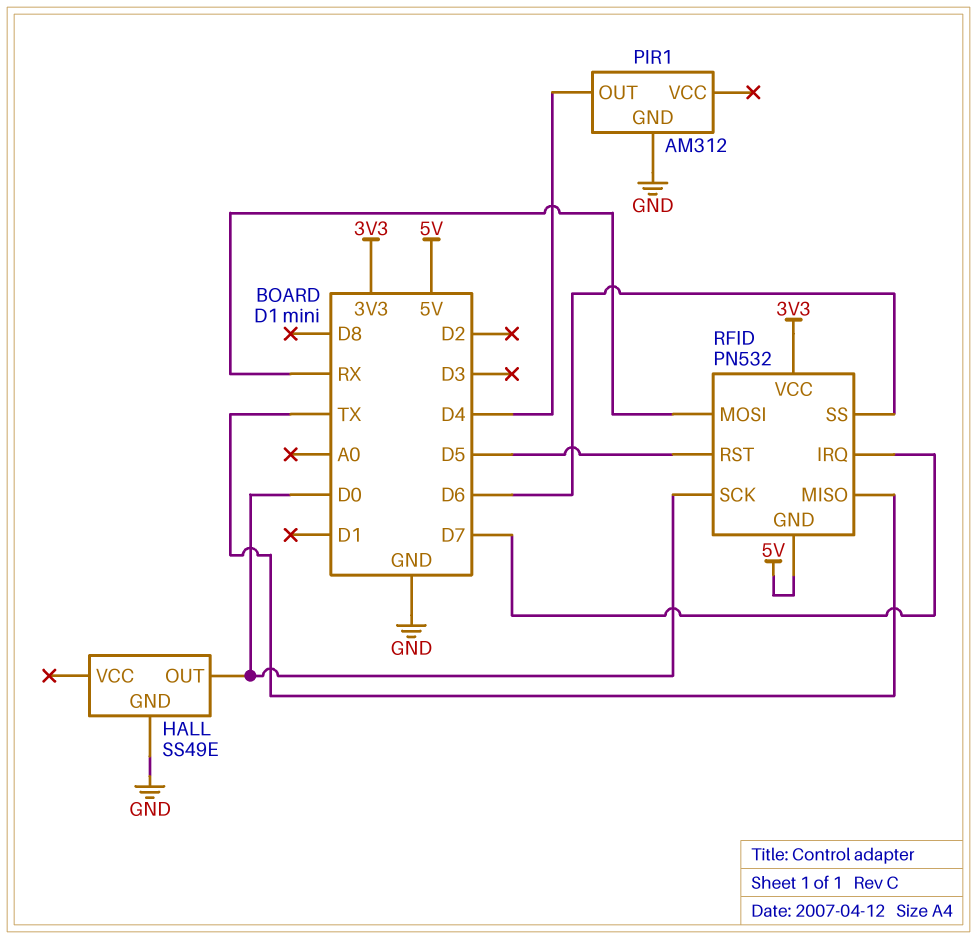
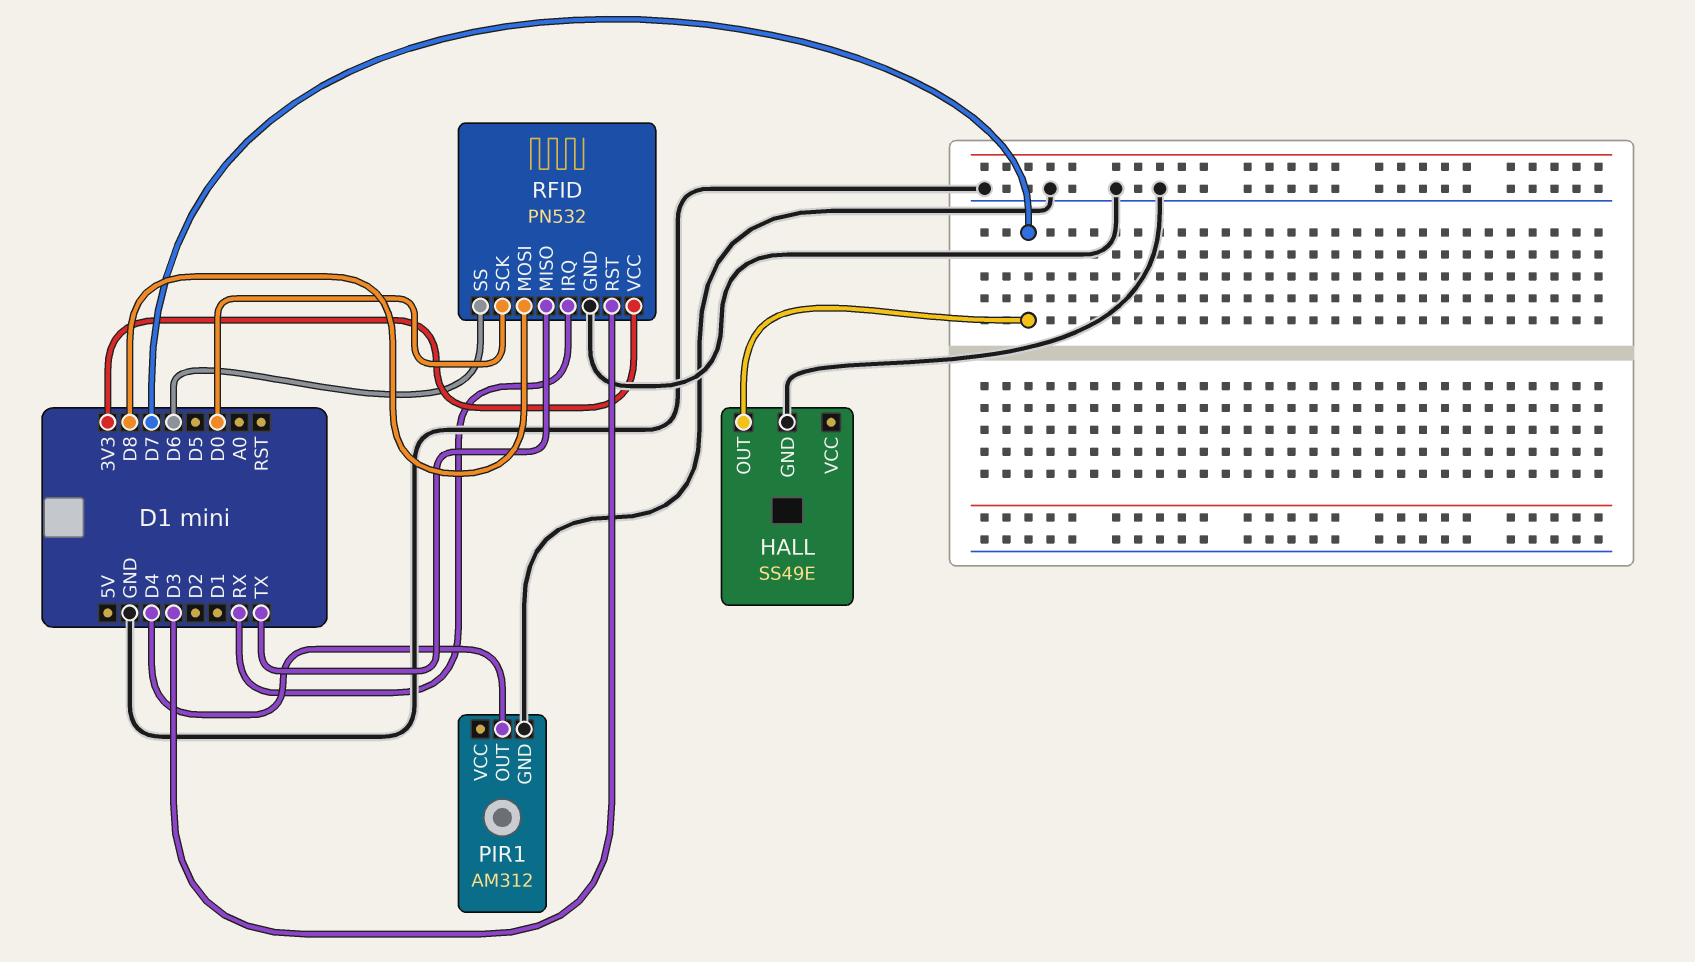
HALL pin OUT: D0 -> D7
RFID pin GND: 5V -> GND
RFID pin IRQ: D7 -> RX
RFID pin MOSI: RX -> D8
RFID pin RST: D5 -> D3

